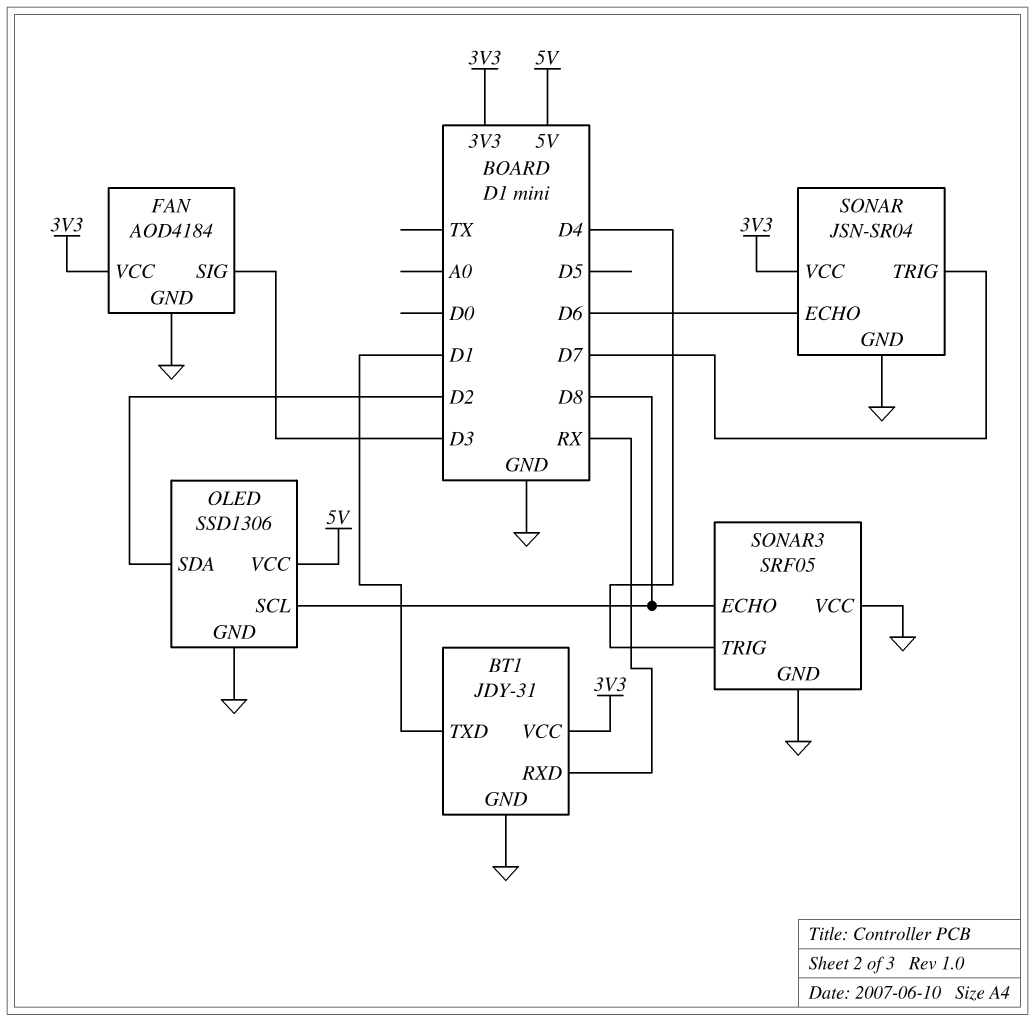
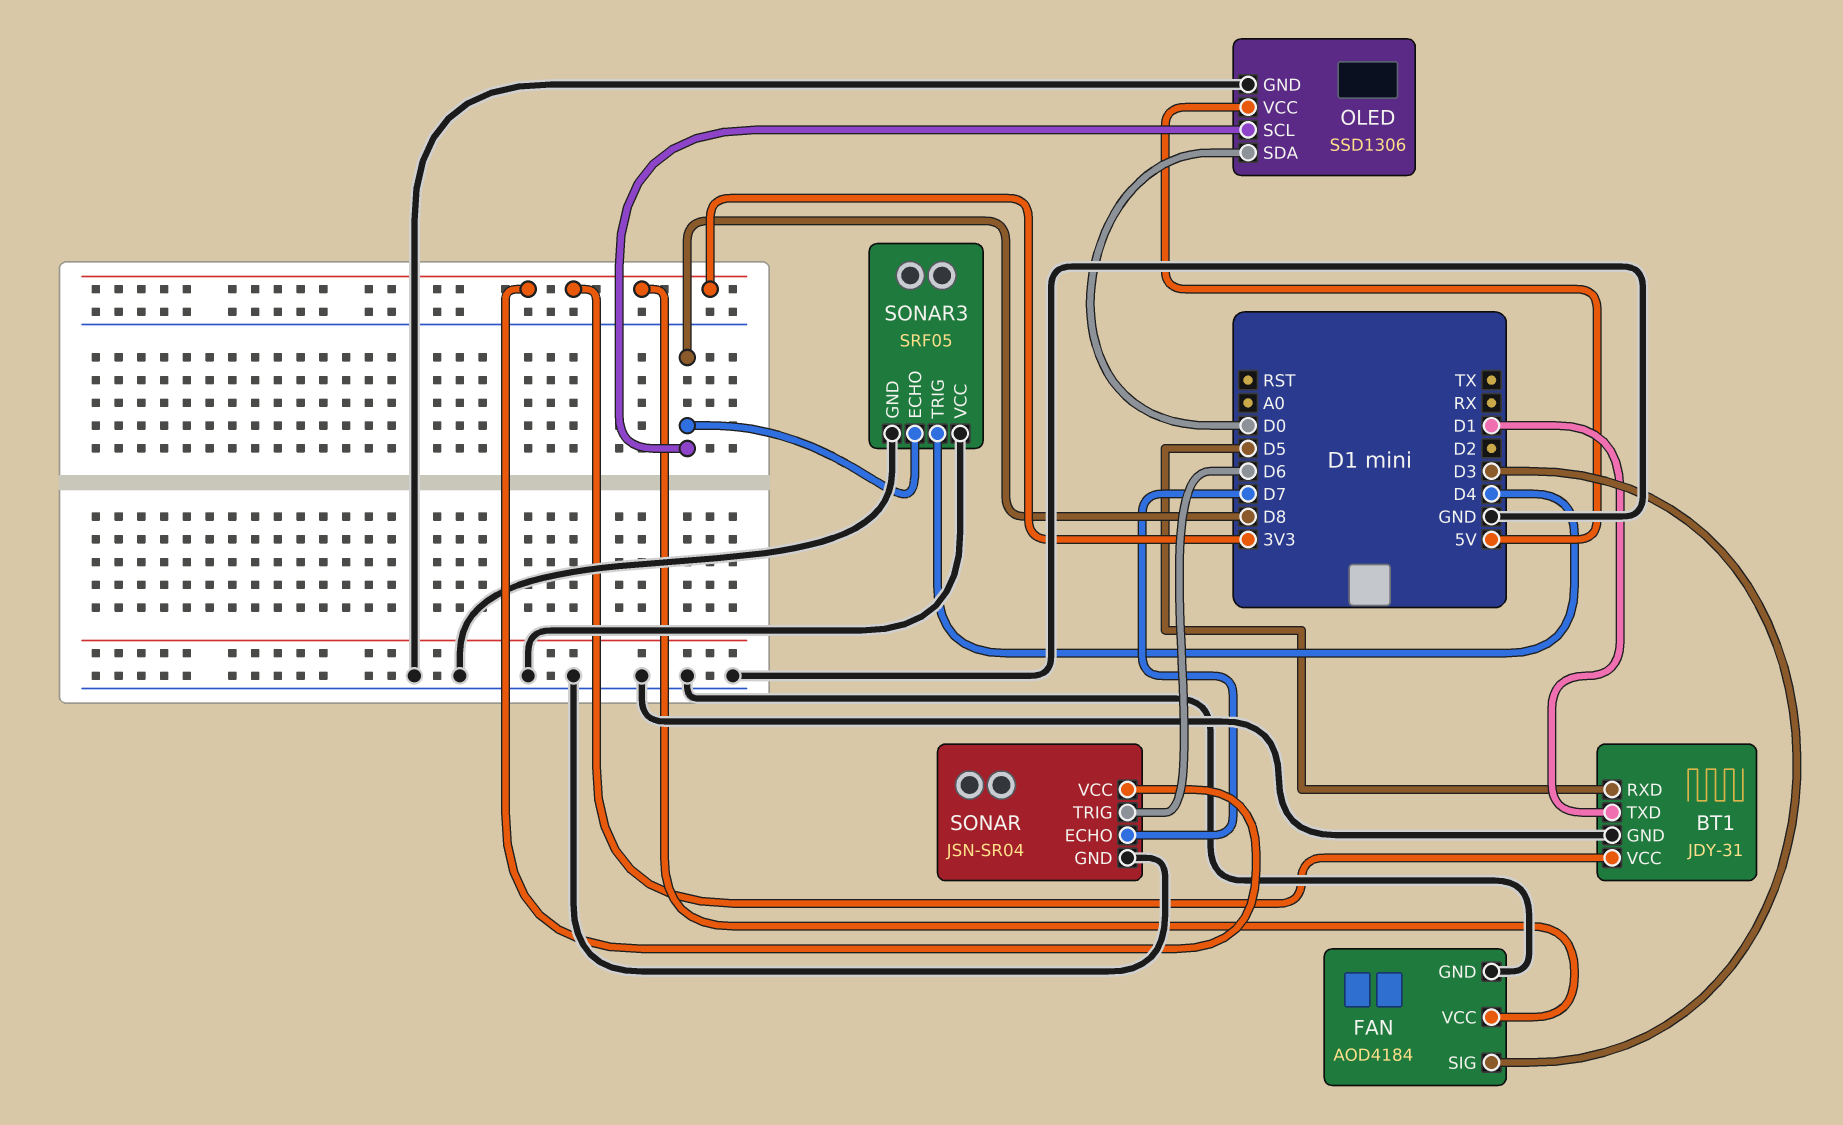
BT1 pin RXD: RX -> D5
OLED pin SDA: D2 -> D0
SONAR pin ECHO: D6 -> D7
SONAR pin TRIG: D7 -> D6

